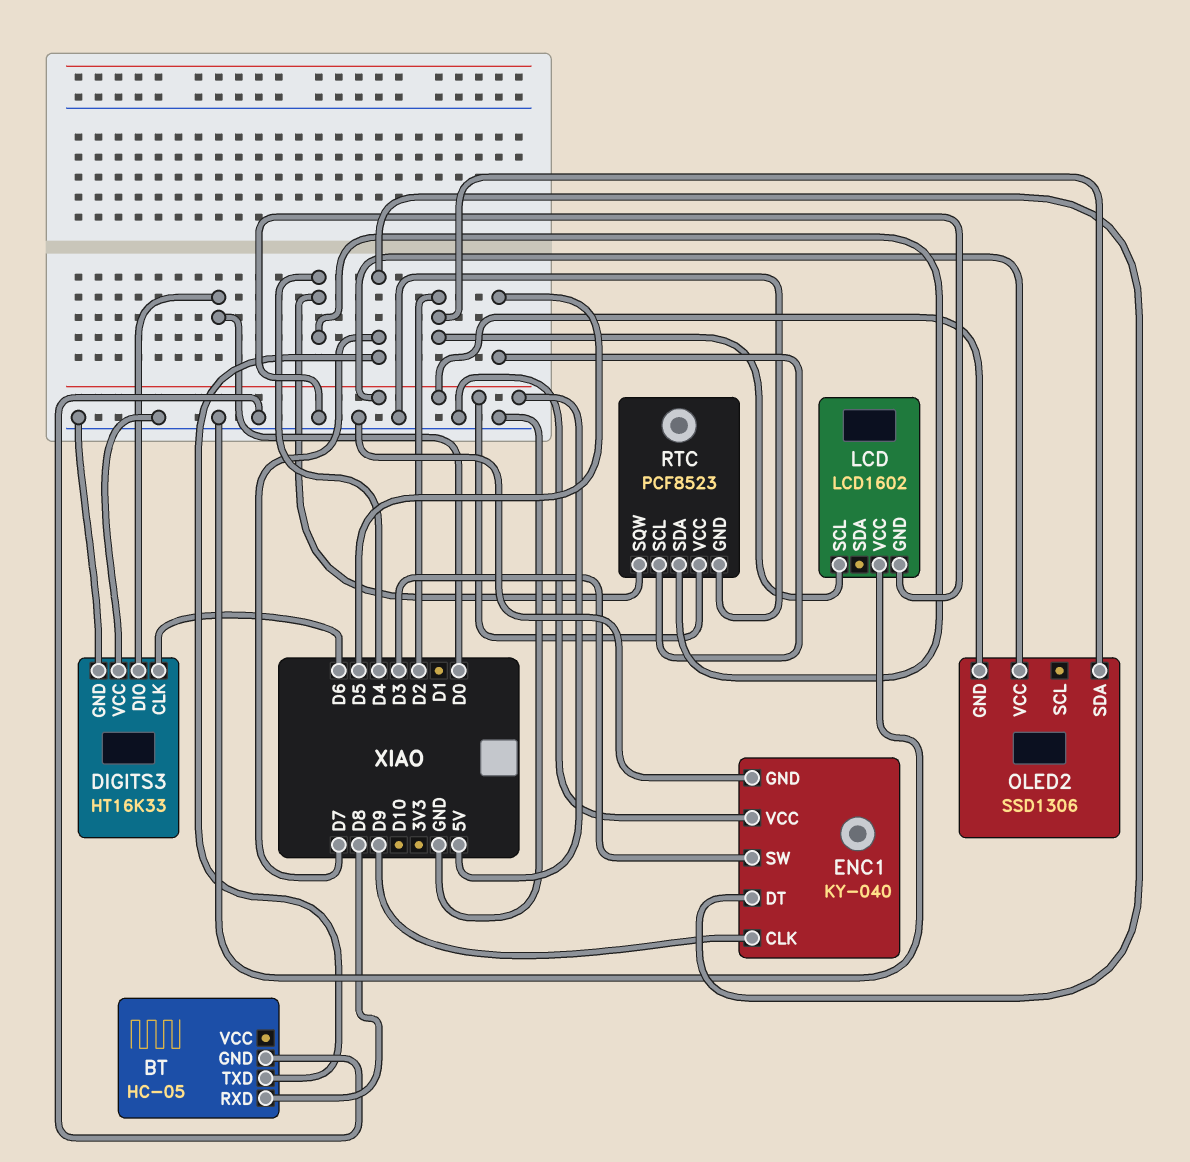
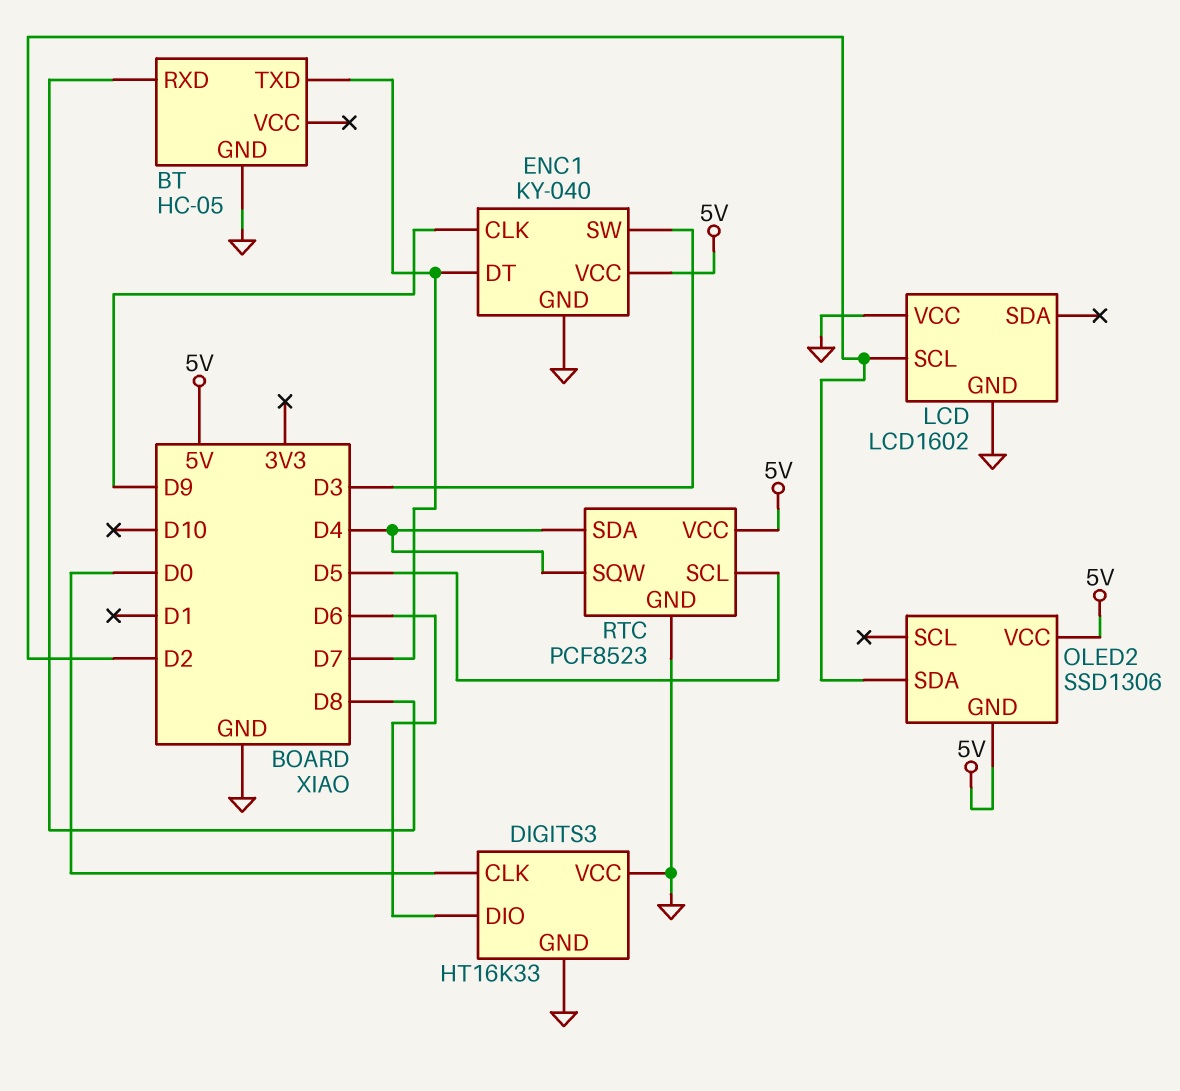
DIGITS3 pin CLK: D6 -> D0
DIGITS3 pin DIO: D0 -> D6
ENC1 pin VCC: GND -> 5V

